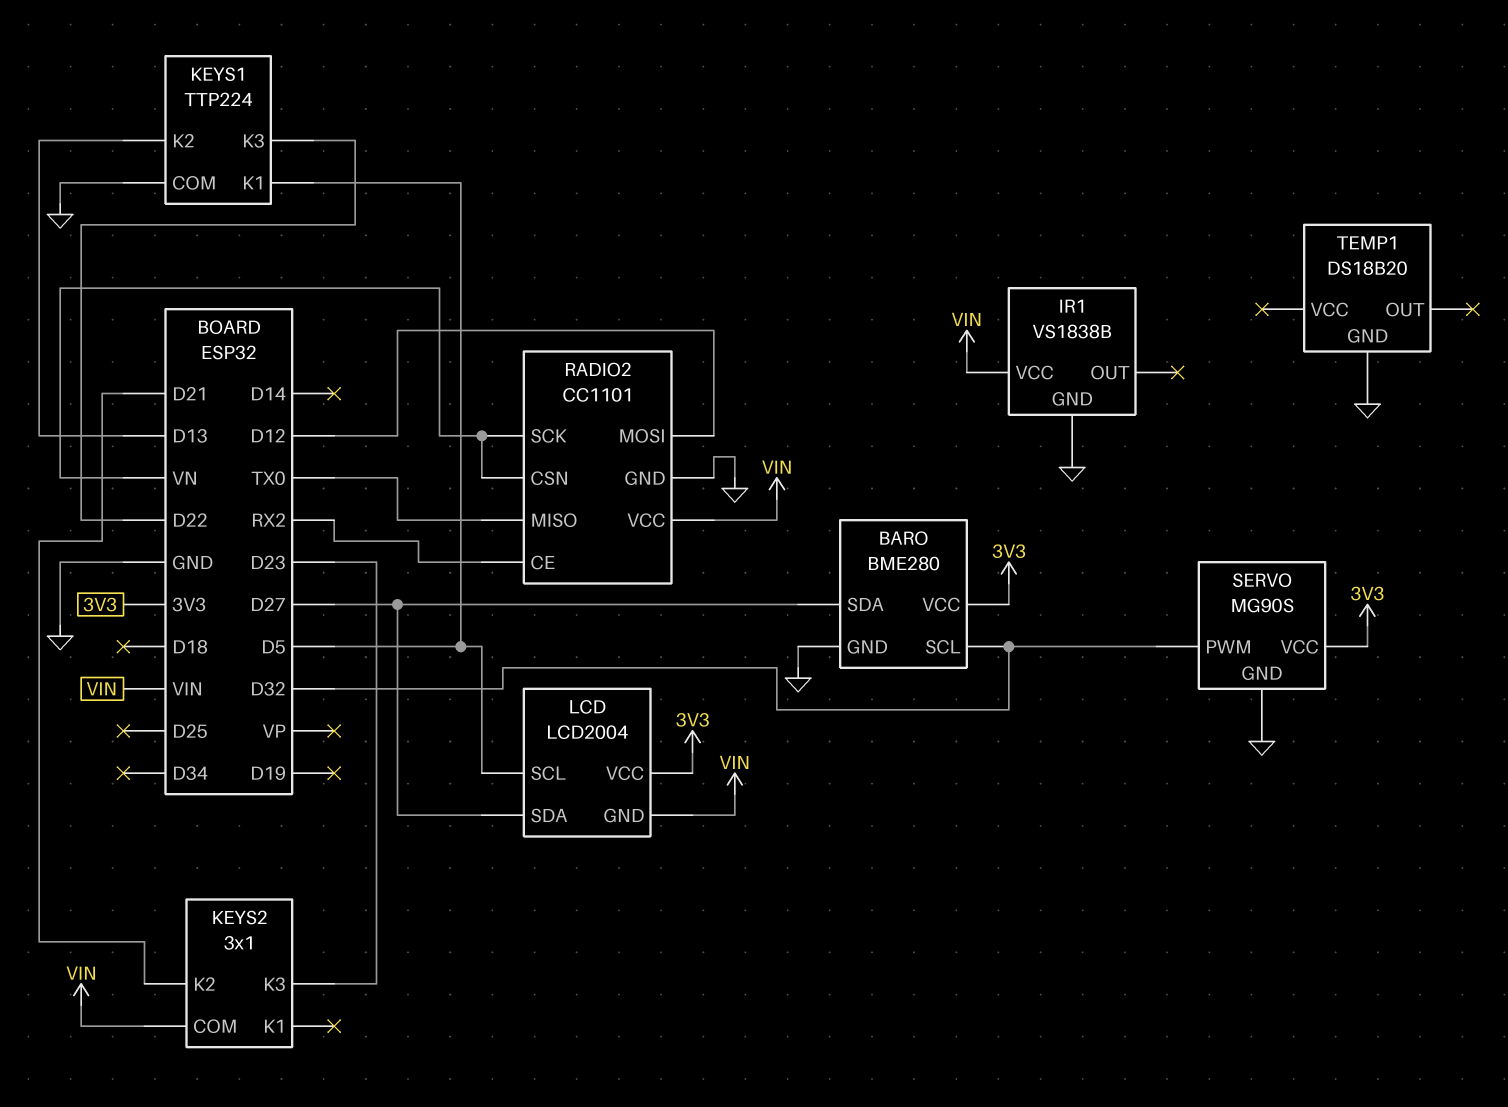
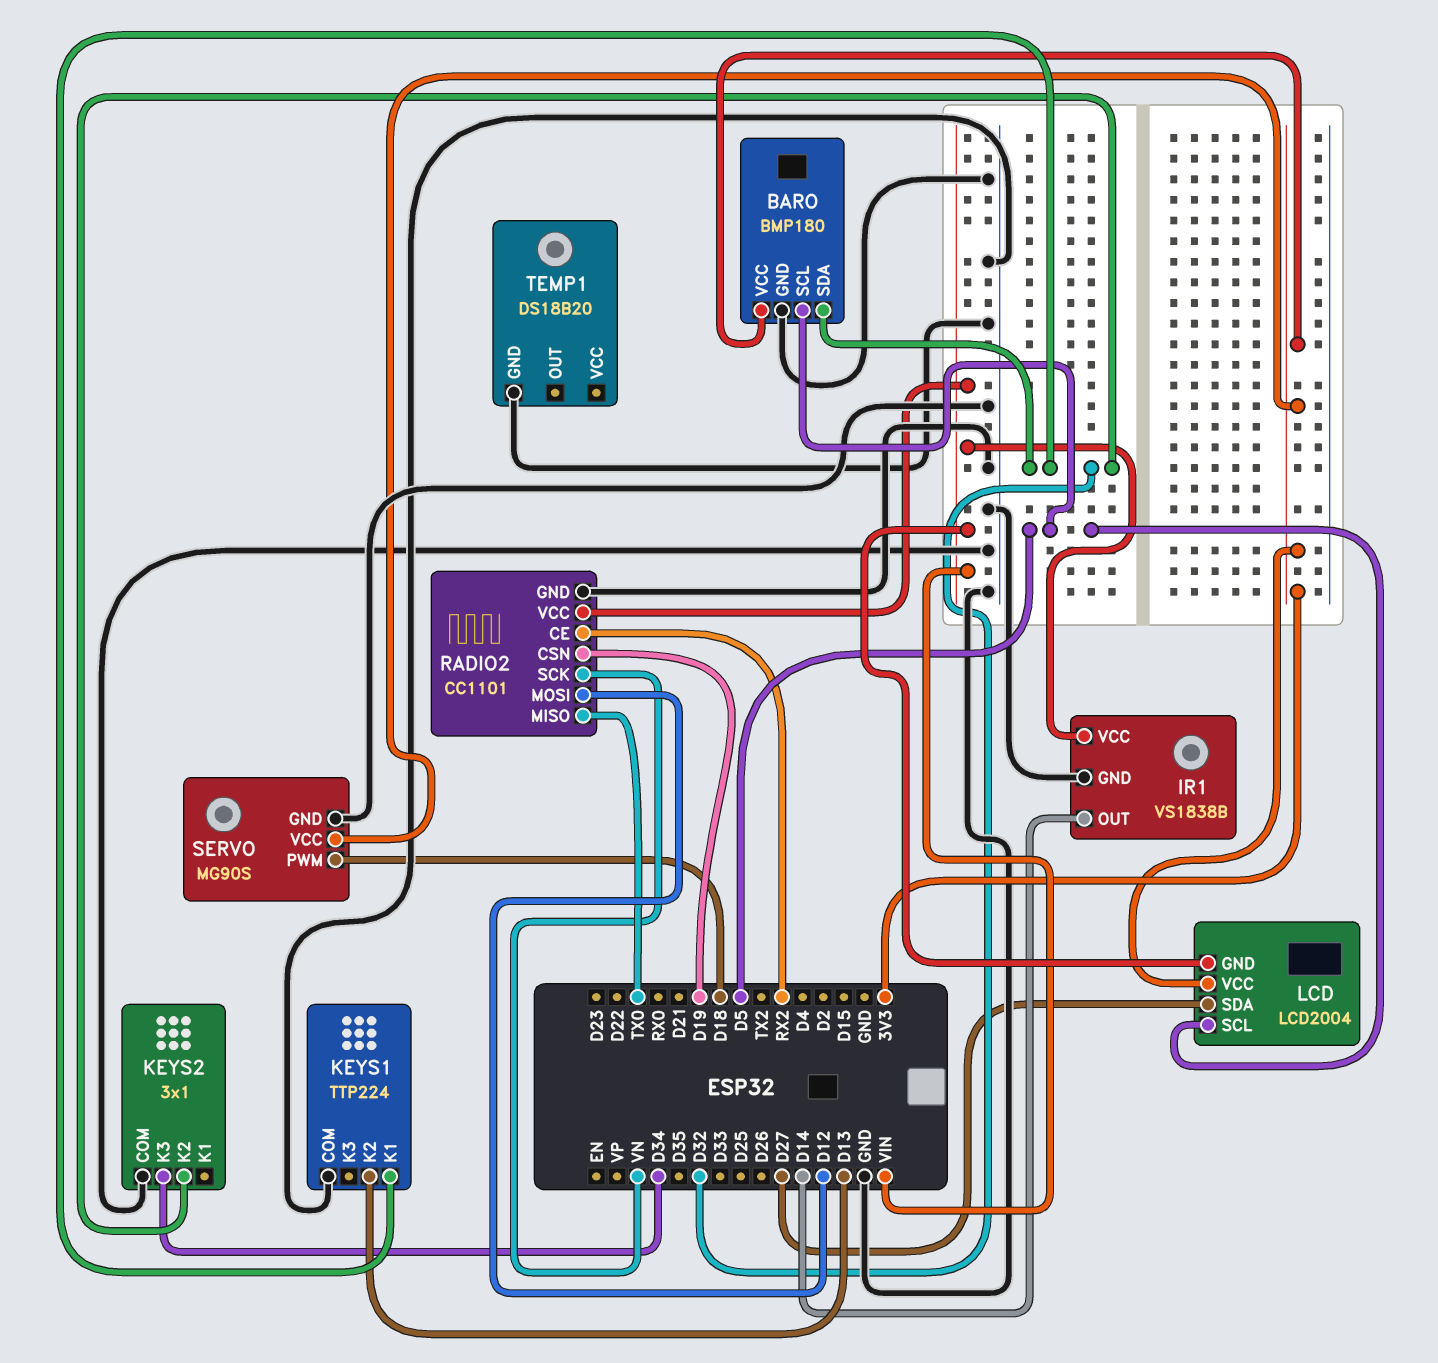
BARO: BME280 -> BMP180
BARO pin SCL: D32 -> D5
BARO pin SDA: D27 -> D32
IR1 pin OUT: none -> D14
KEYS1 pin K1: D5 -> D32
KEYS1 pin K3: D22 -> none
KEYS2 pin COM: VIN -> GND
KEYS2 pin K2: D21 -> D32
KEYS2 pin K3: D23 -> D34
RADIO2 pin CSN: VN -> D19
SERVO pin PWM: D32 -> D18

